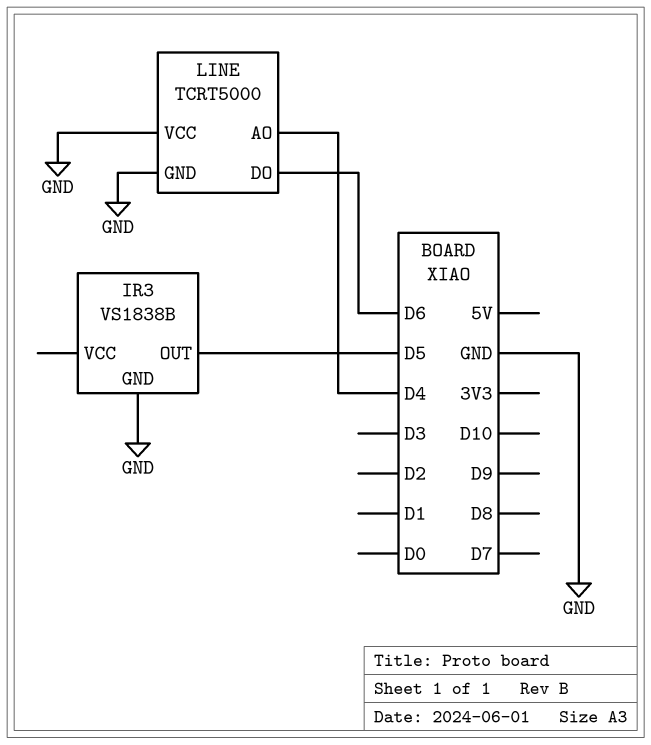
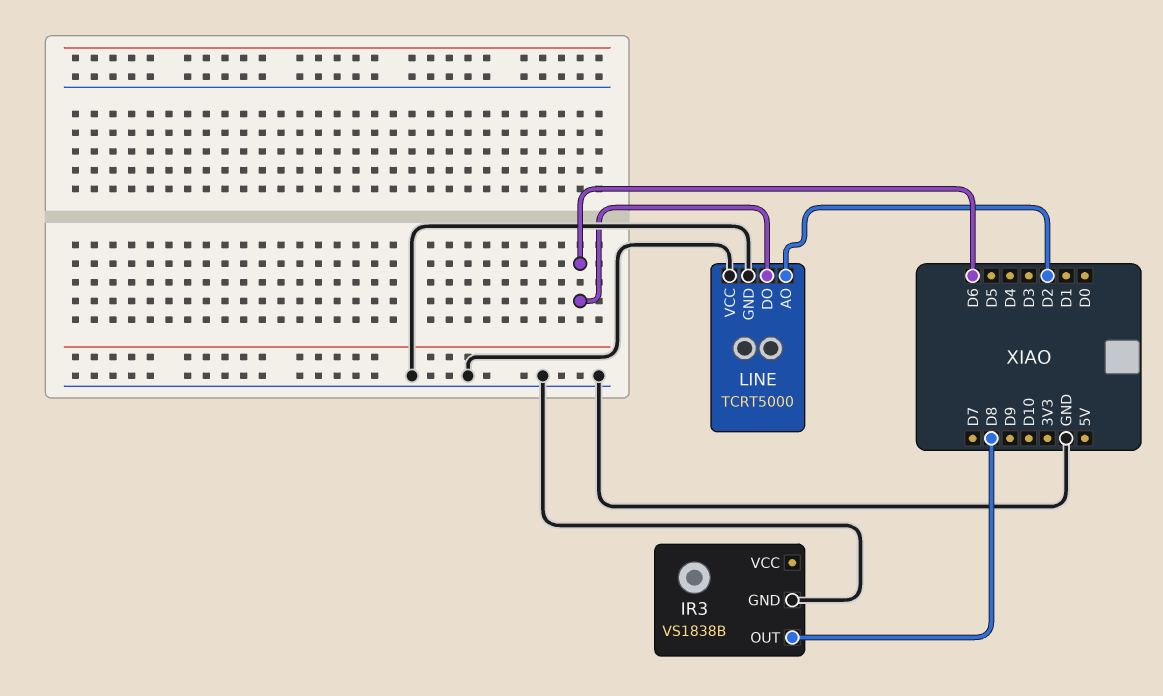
IR3 pin OUT: D5 -> D8
LINE pin AO: D4 -> D2

